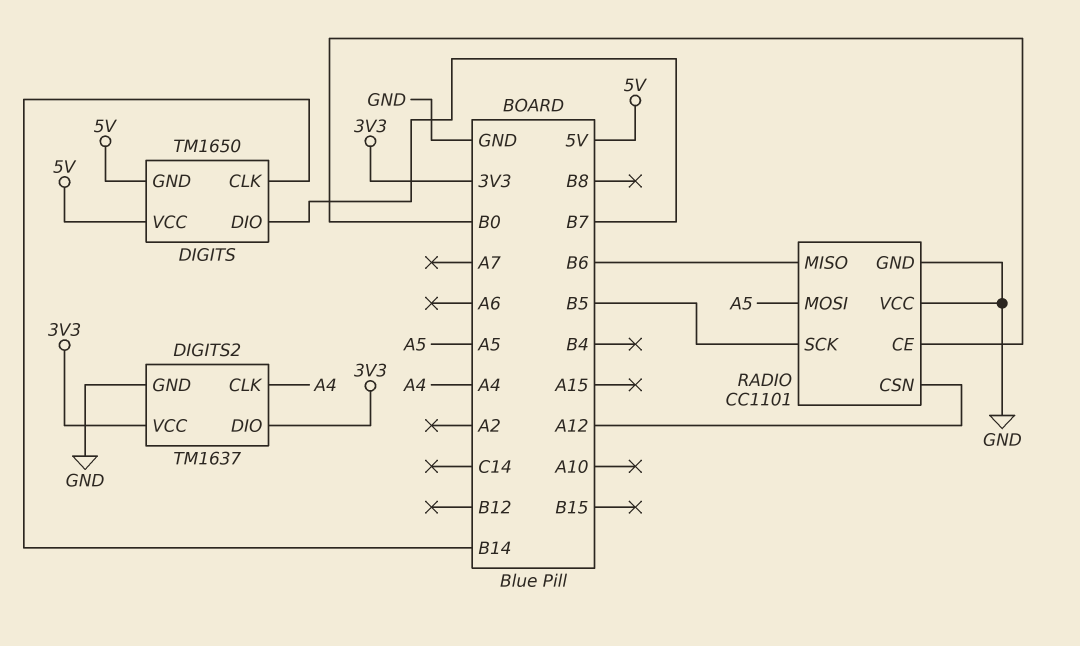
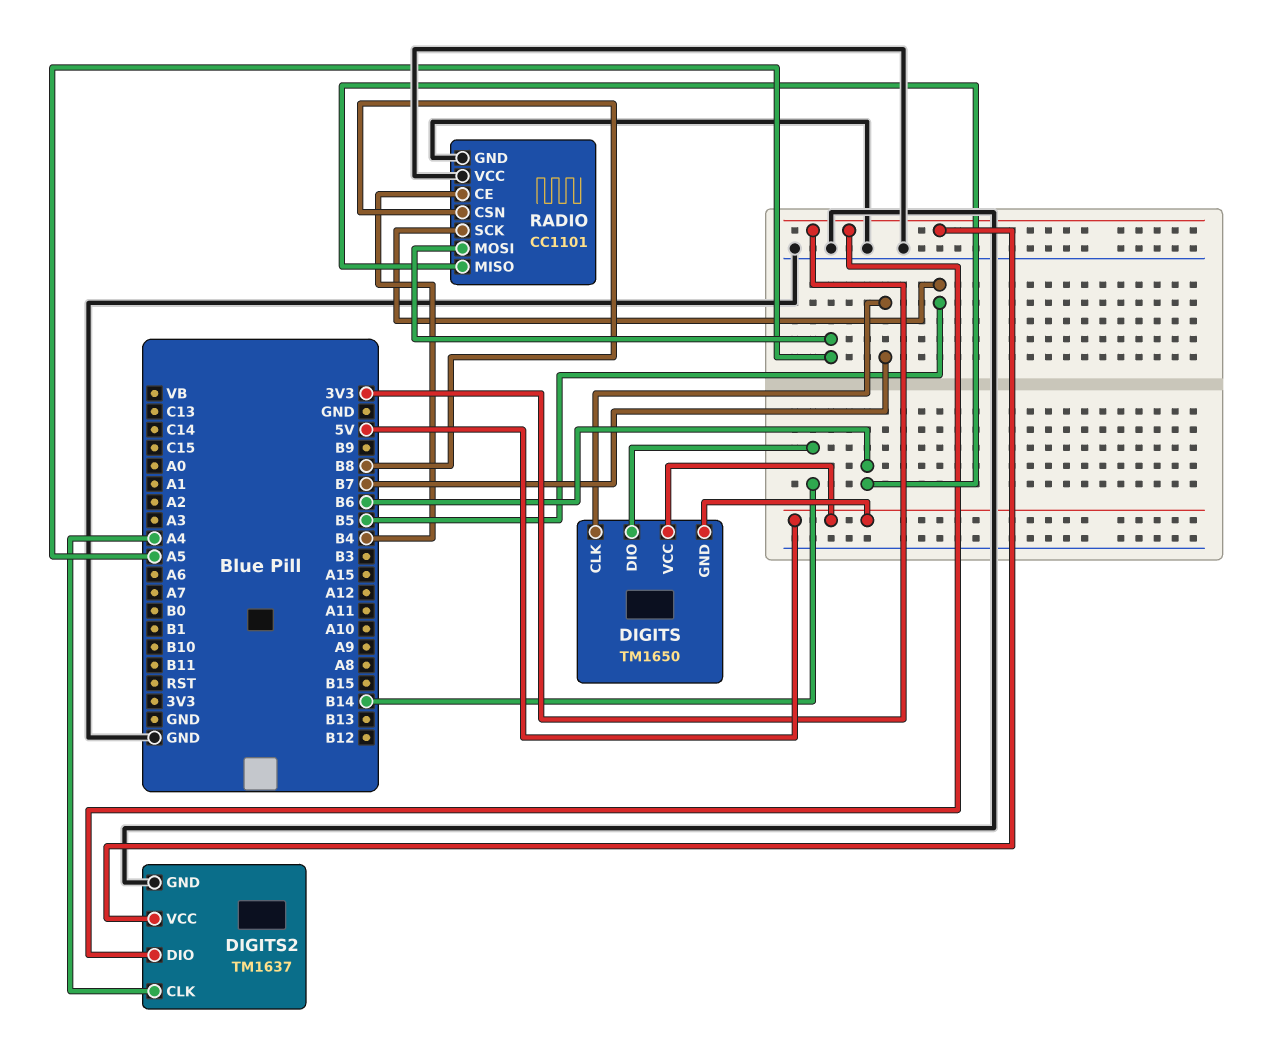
DIGITS pin CLK: B14 -> B7
DIGITS pin DIO: B7 -> B14
RADIO pin CE: B0 -> B4
RADIO pin CSN: A12 -> B8

